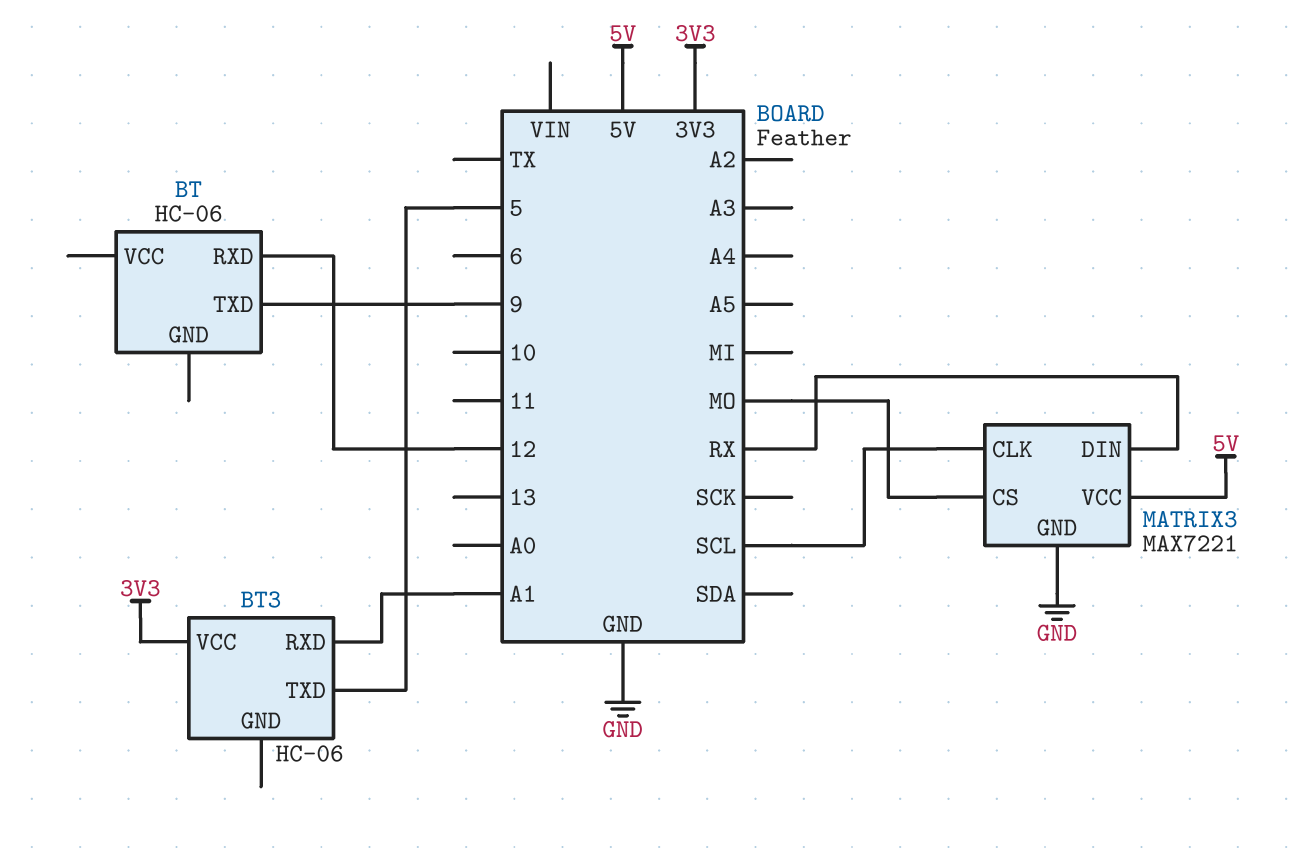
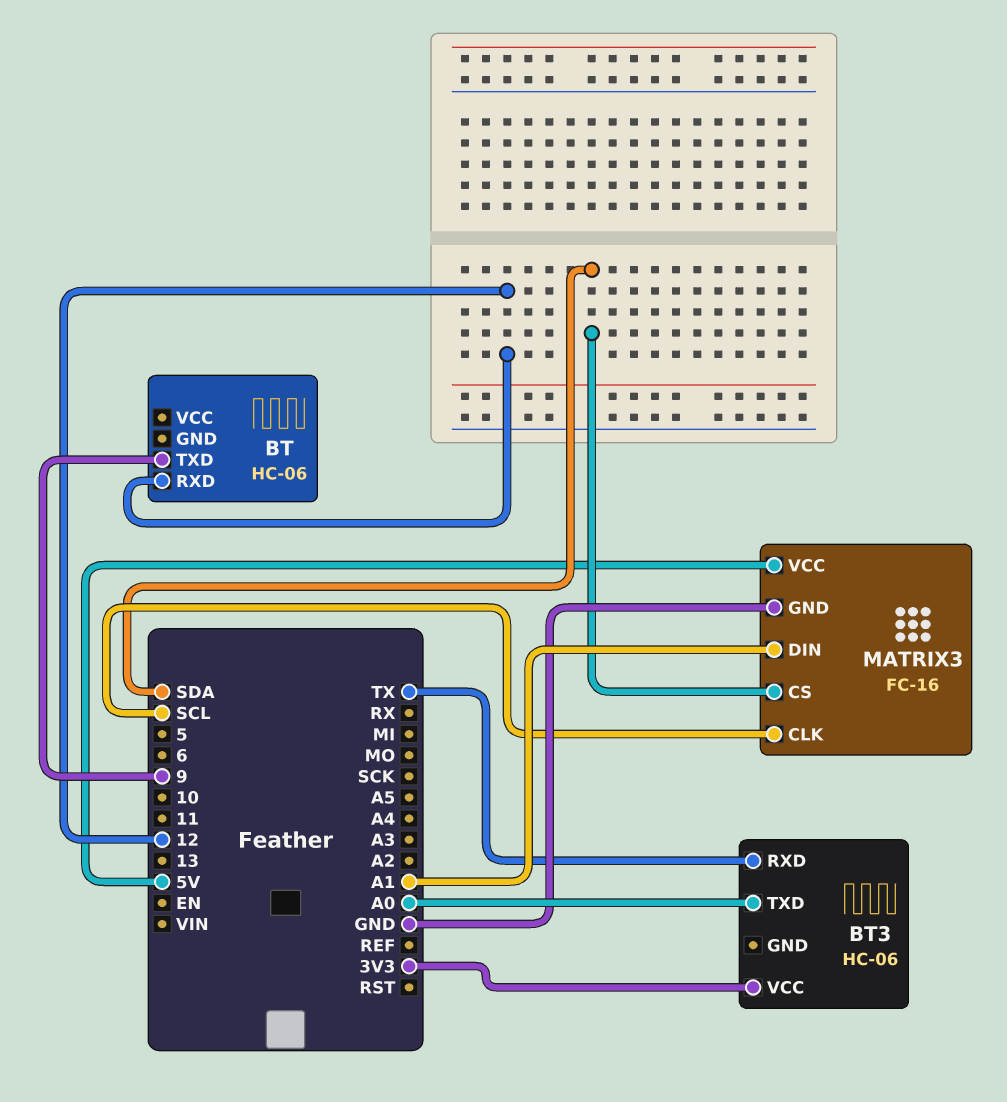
BT3 pin RXD: A1 -> TX
BT3 pin TXD: 5 -> A0
MATRIX3: MAX7221 -> FC-16
MATRIX3 pin CS: MO -> SDA
MATRIX3 pin DIN: RX -> A1

